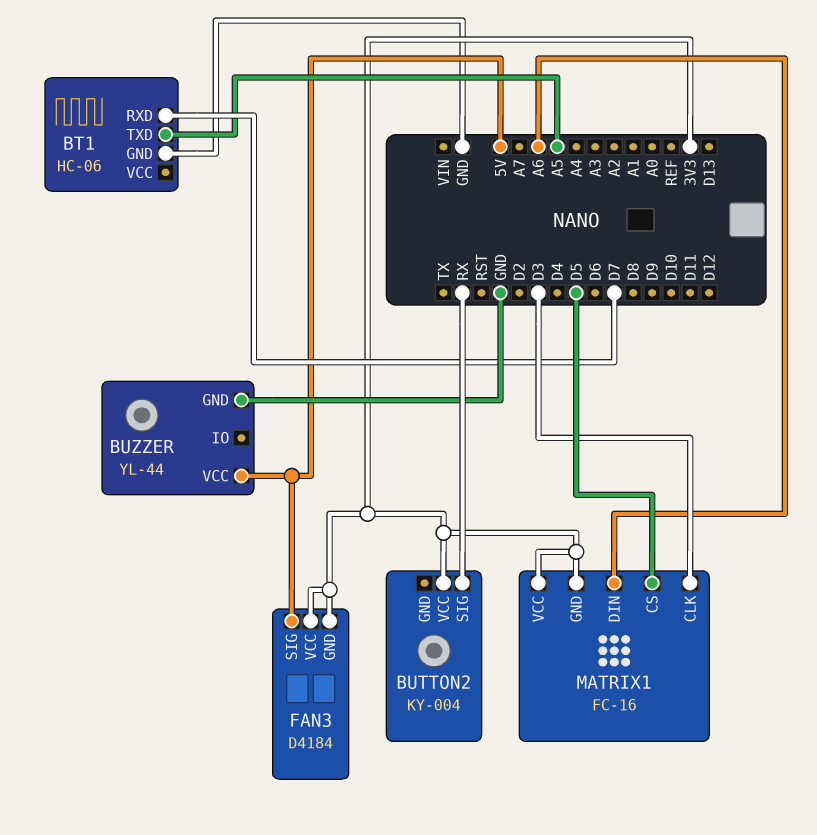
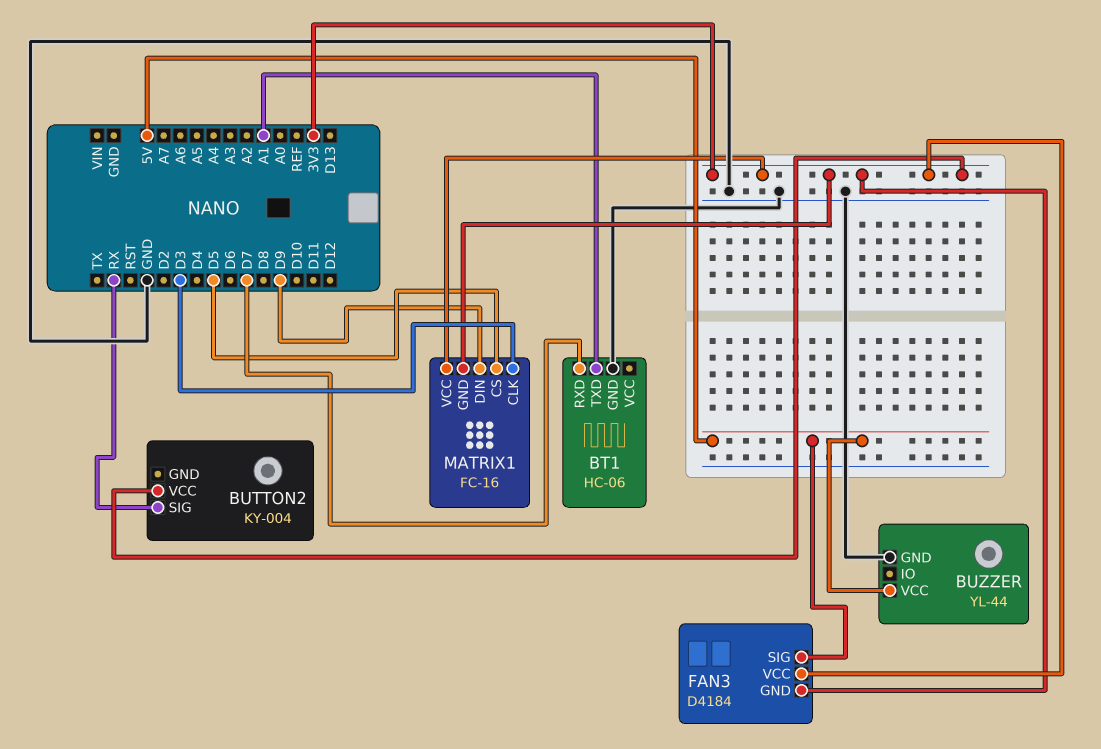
BT1 pin TXD: A5 -> A1
MATRIX1 pin DIN: A6 -> D9

